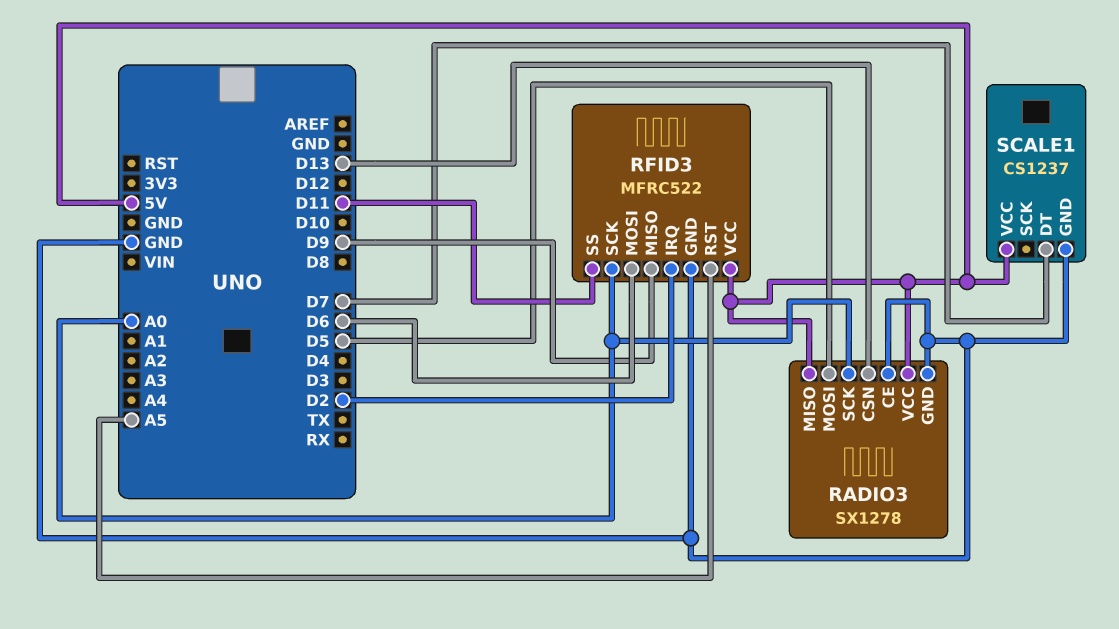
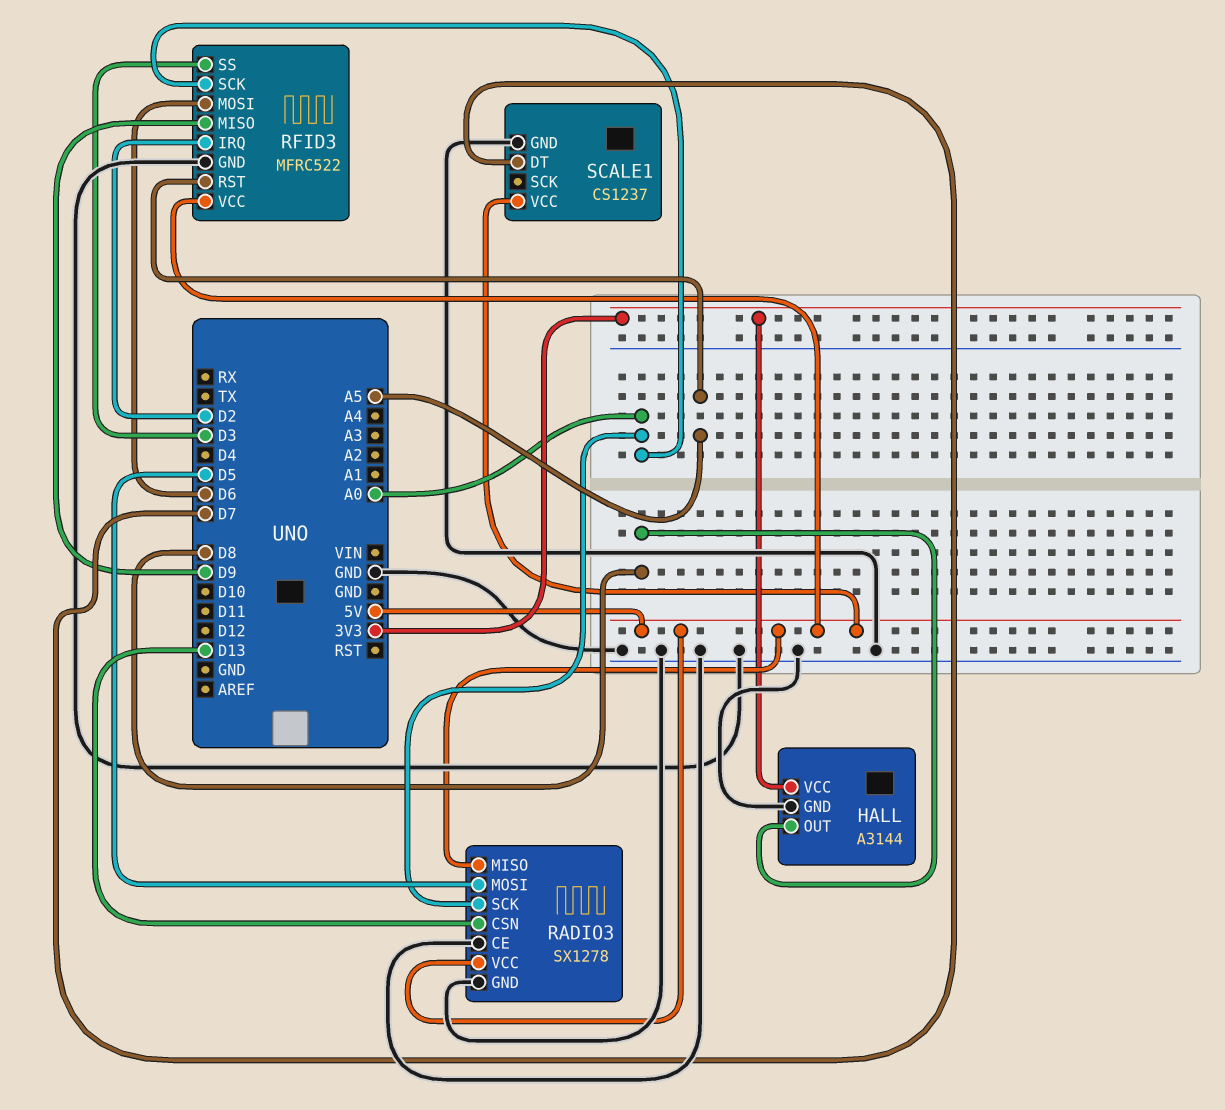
HALL: none -> A3144
HALL pin GND: none -> GND
HALL pin OUT: none -> D8
HALL pin VCC: none -> 3V3
RFID3 pin SS: D11 -> D3

